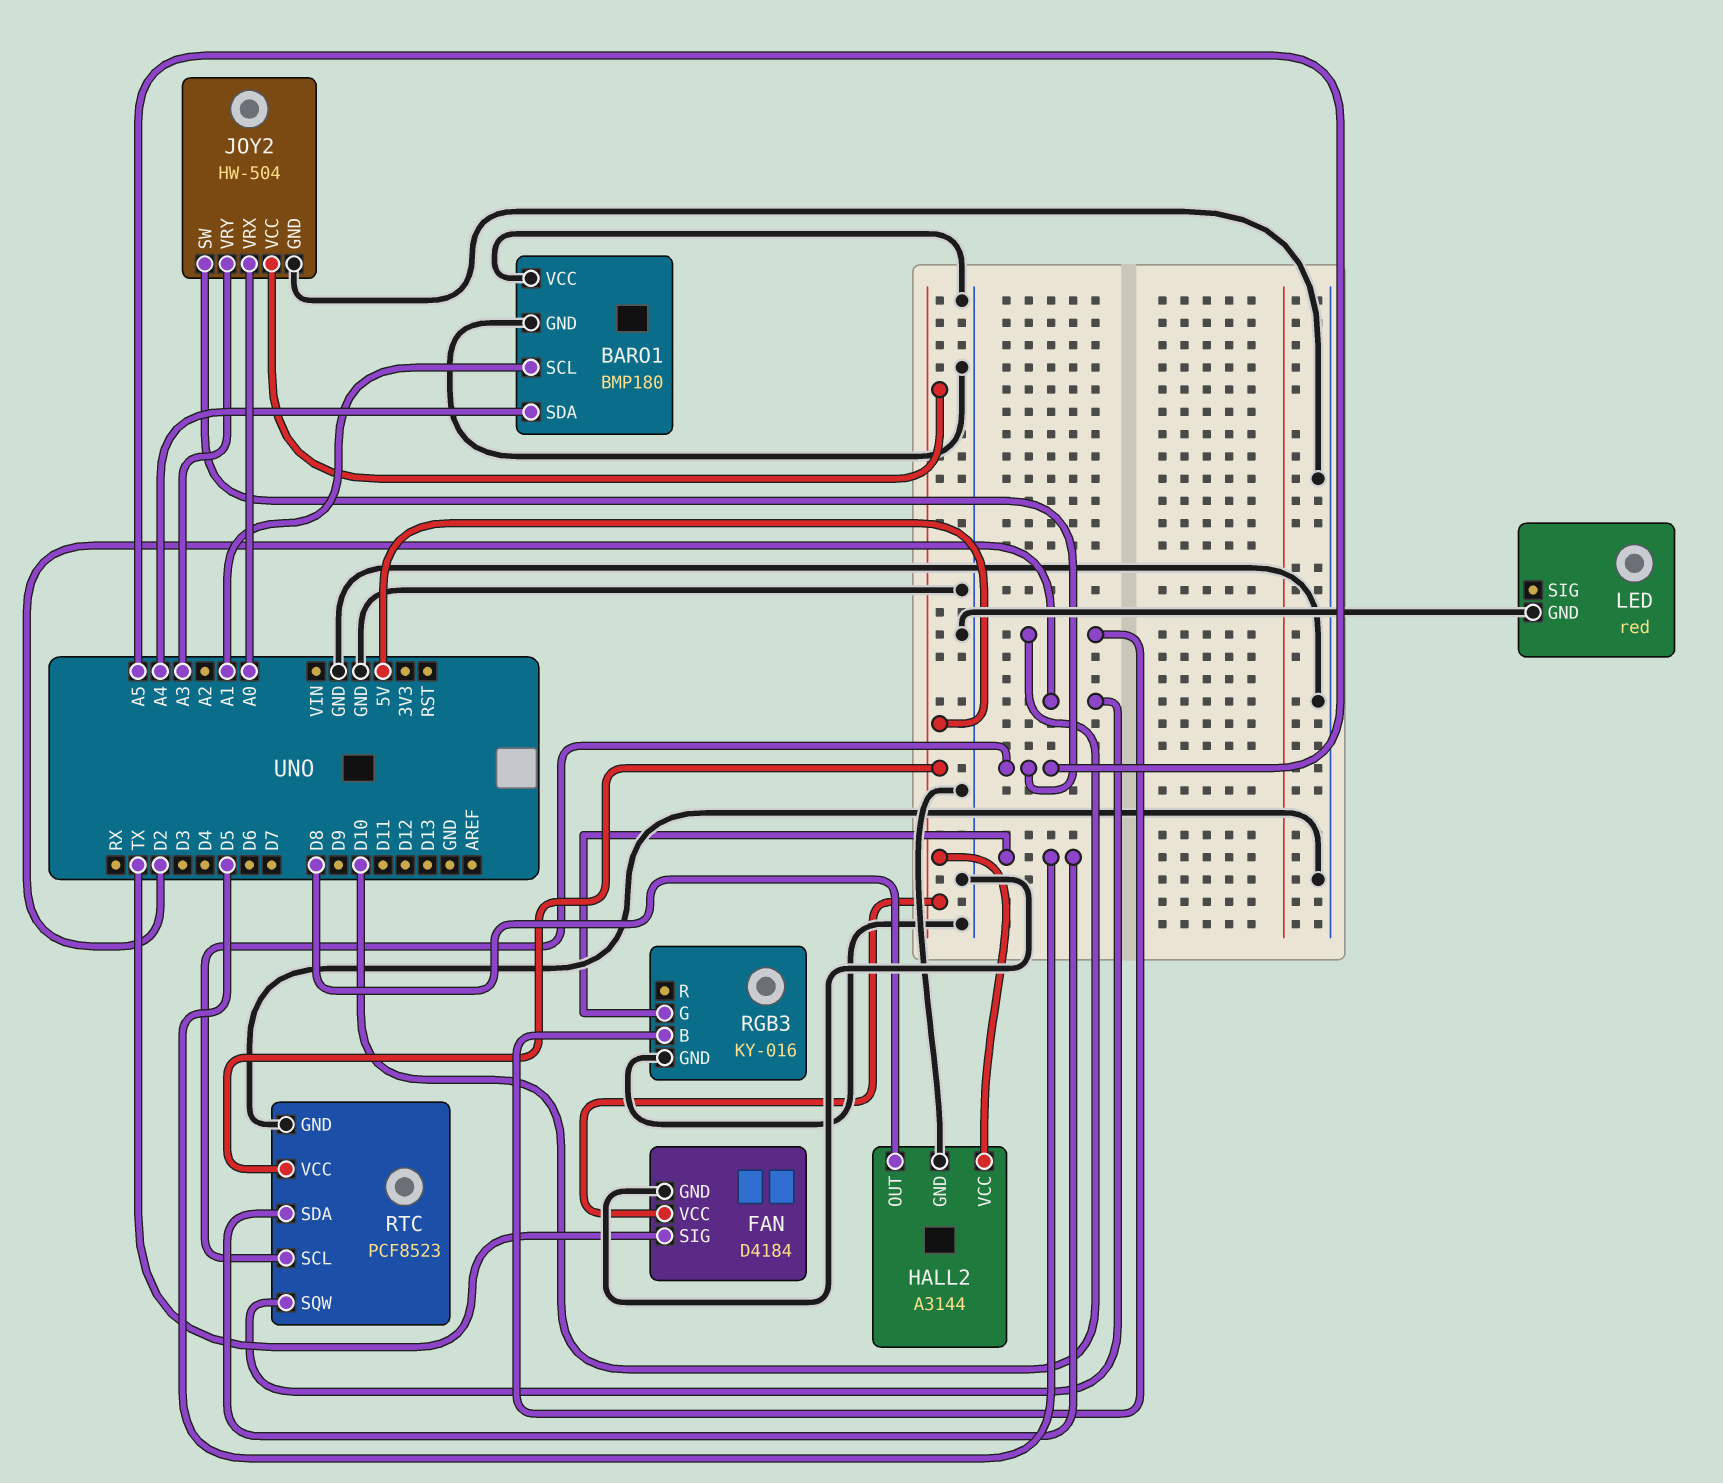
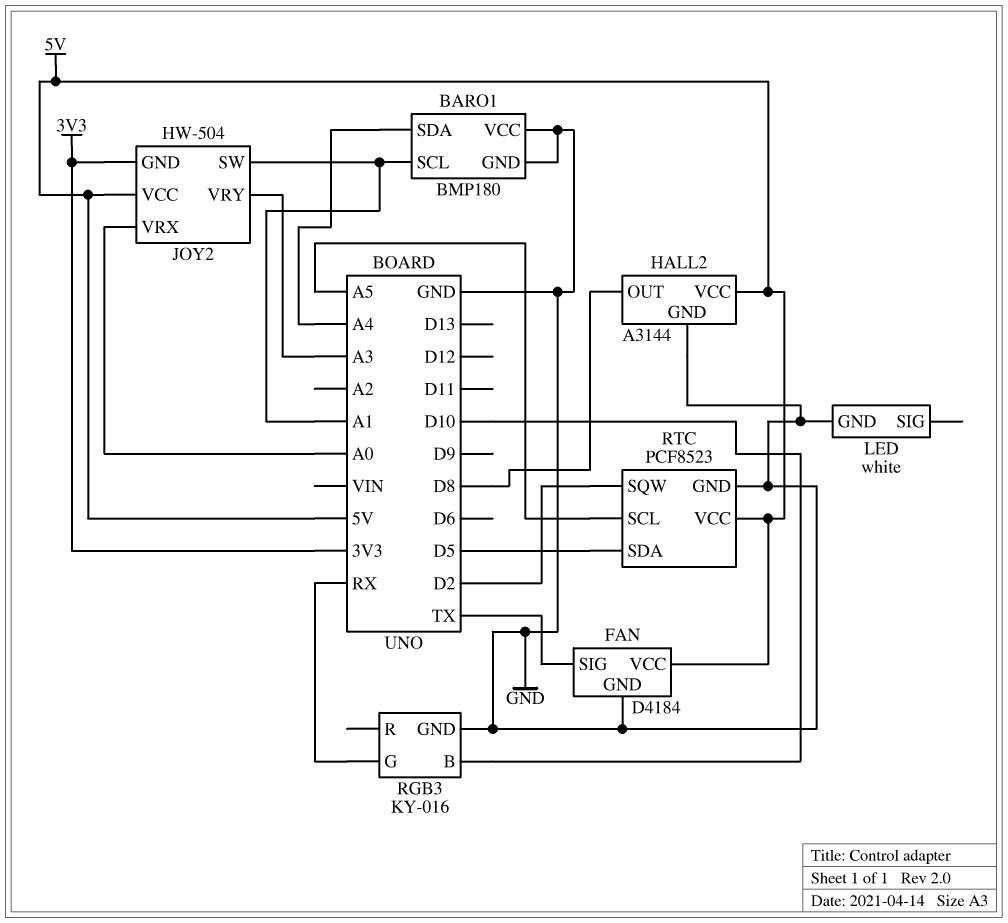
JOY2 pin GND: GND -> 3V3
JOY2 pin SW: A5 -> A1
LED: red -> white
RGB3 pin G: D5 -> RX

